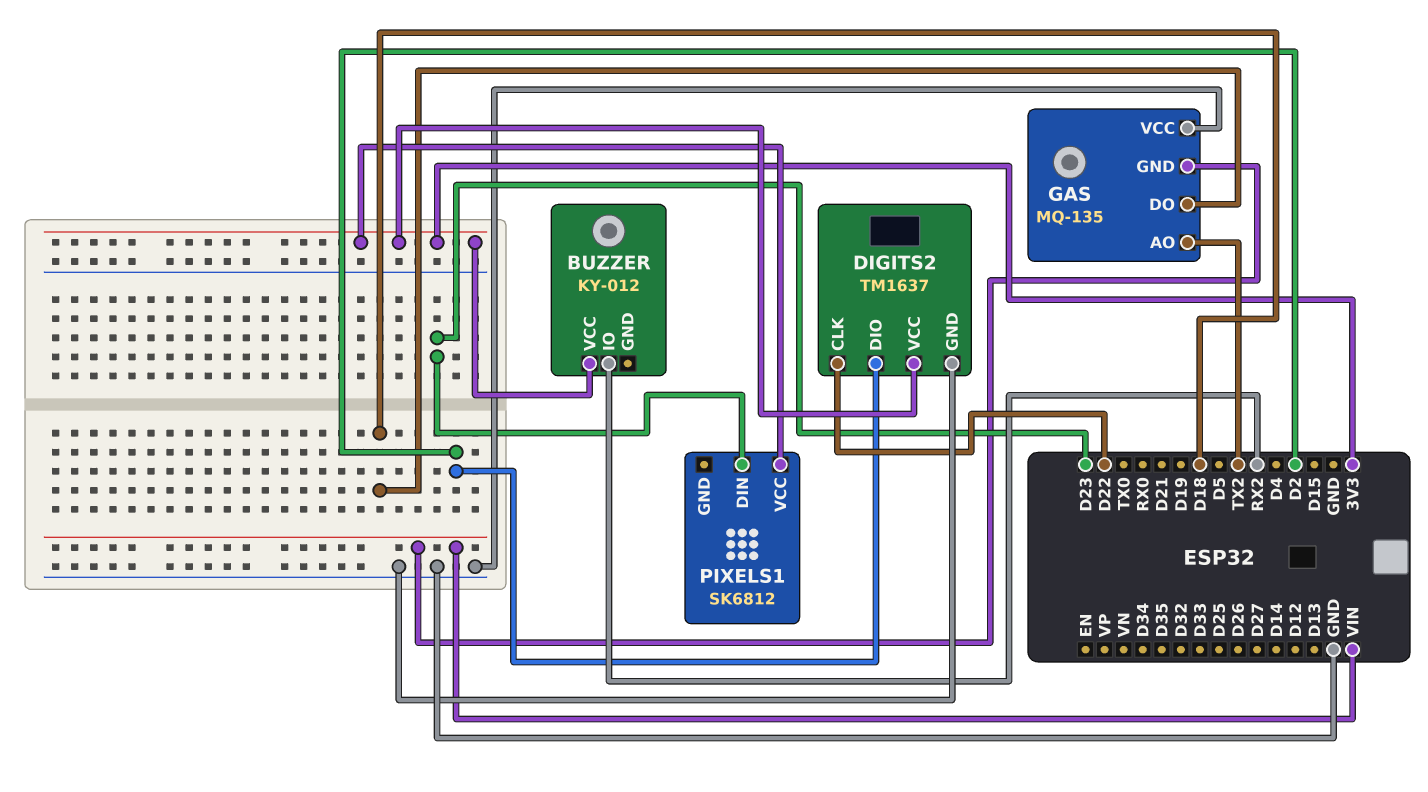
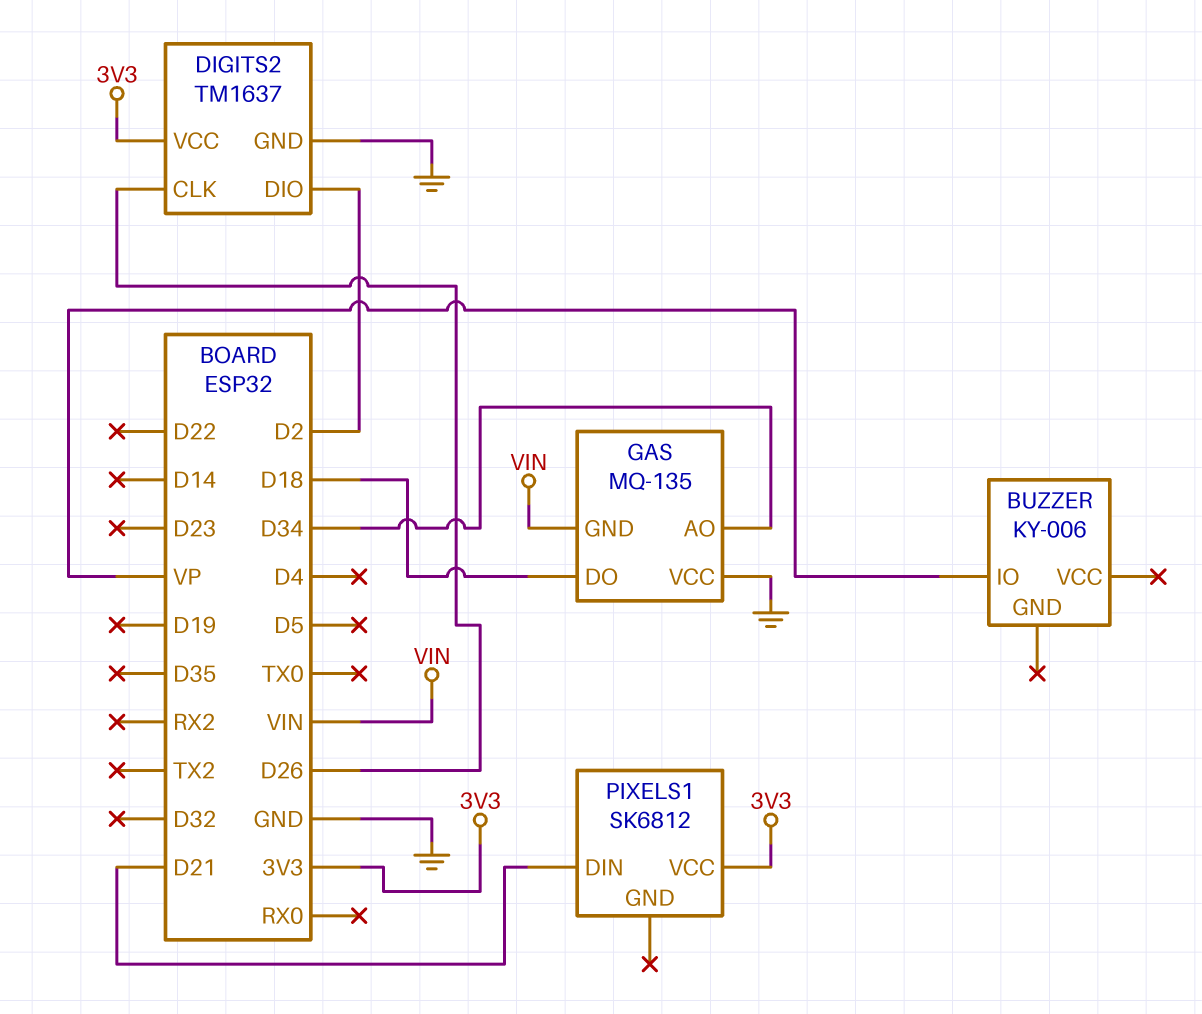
BUZZER: KY-012 -> KY-006
BUZZER pin IO: RX2 -> VP
BUZZER pin VCC: 3V3 -> none
DIGITS2 pin CLK: D22 -> D26
GAS pin AO: TX2 -> D34
PIXELS1 pin DIN: D23 -> D21

